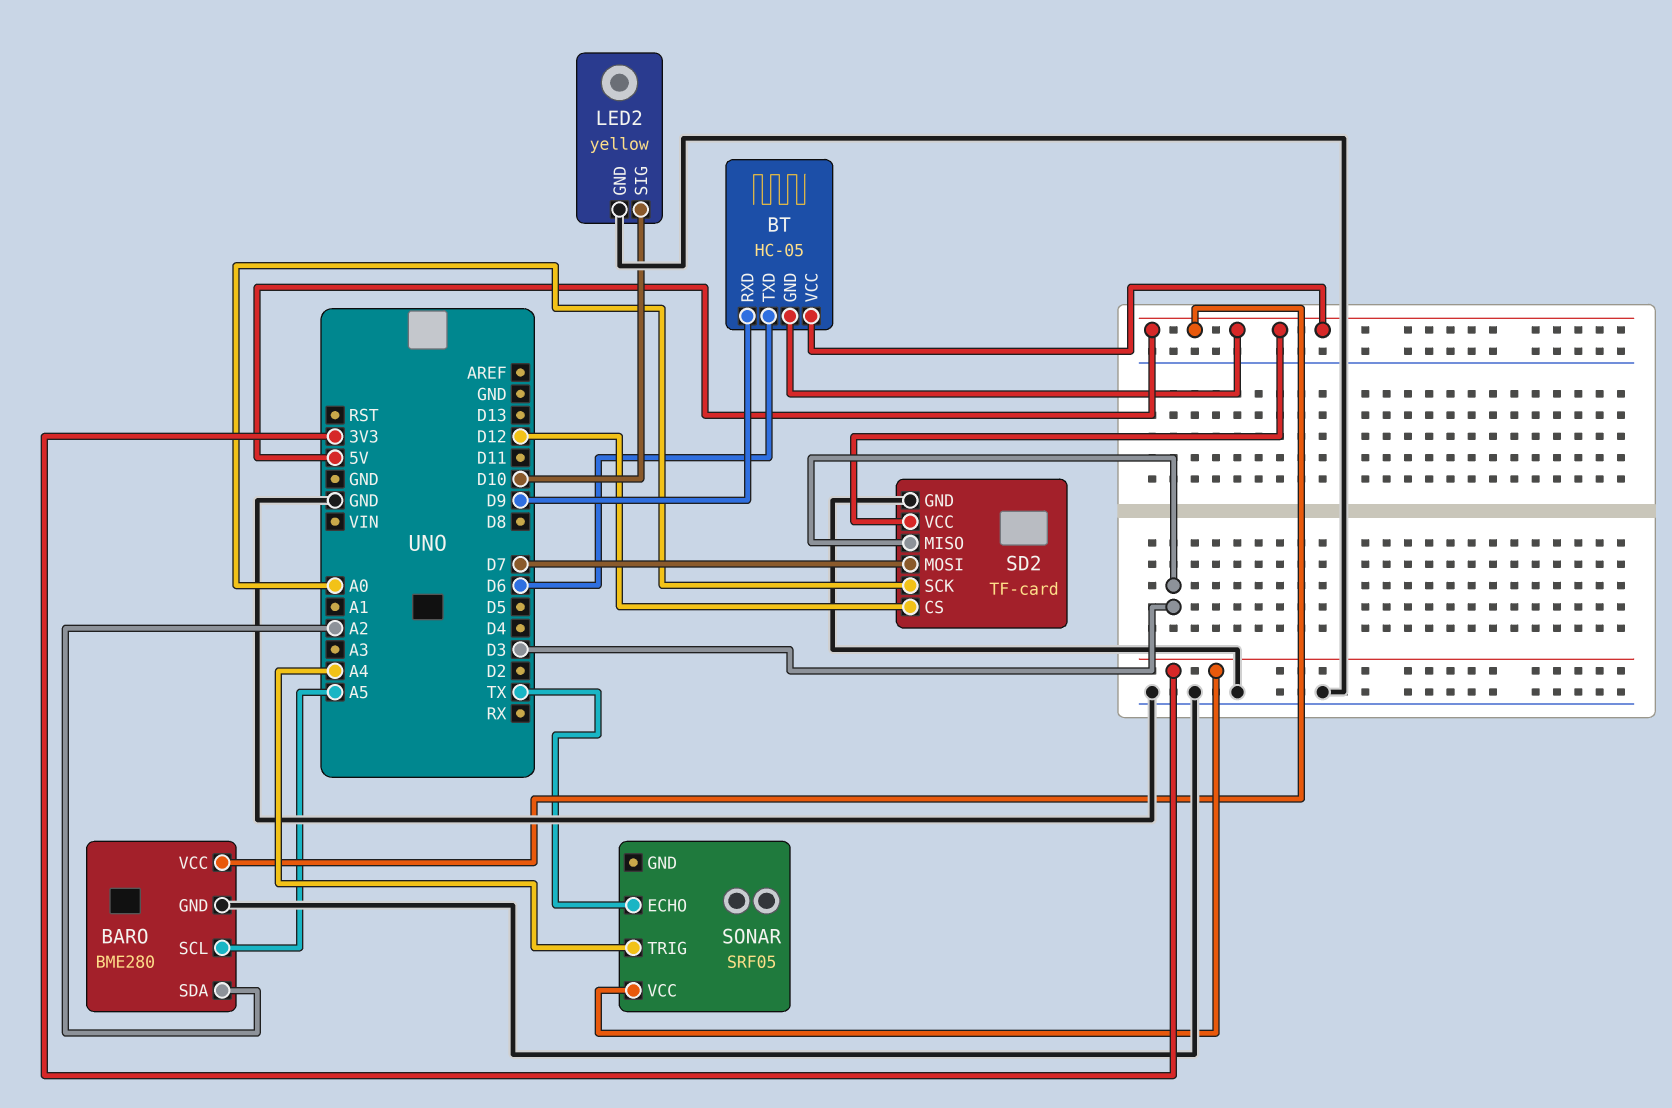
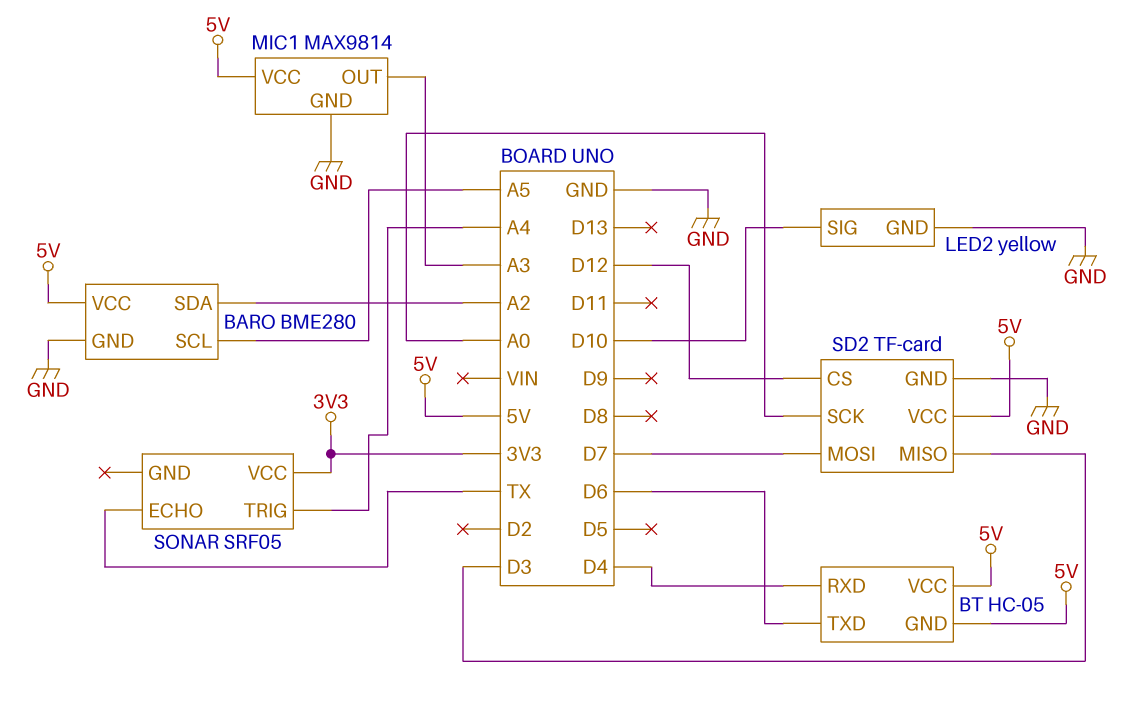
BT pin RXD: D9 -> D4
MIC1: none -> MAX9814
MIC1 pin GND: none -> GND
MIC1 pin OUT: none -> A3
MIC1 pin VCC: none -> 5V

